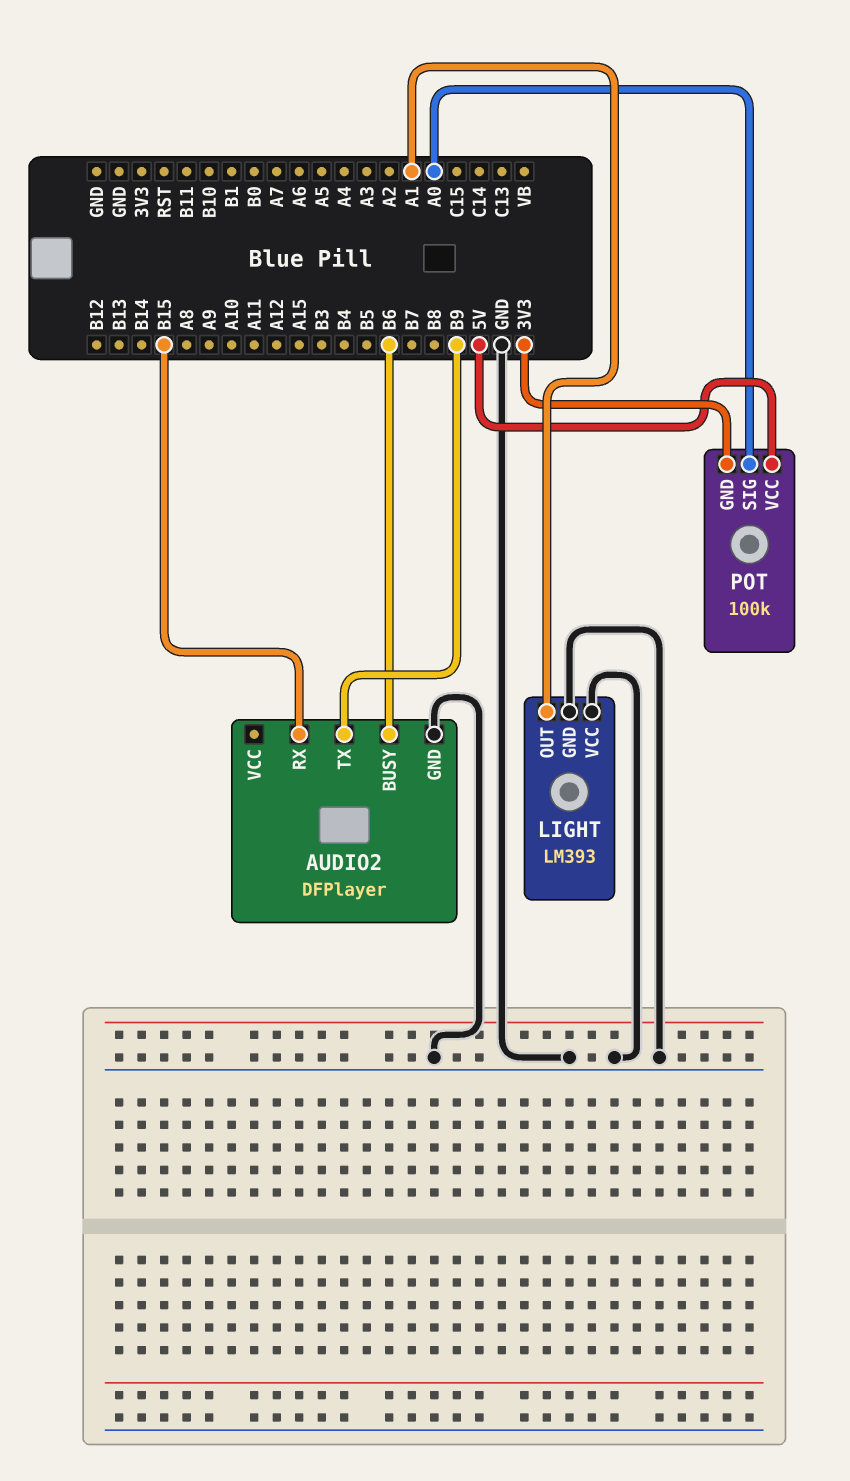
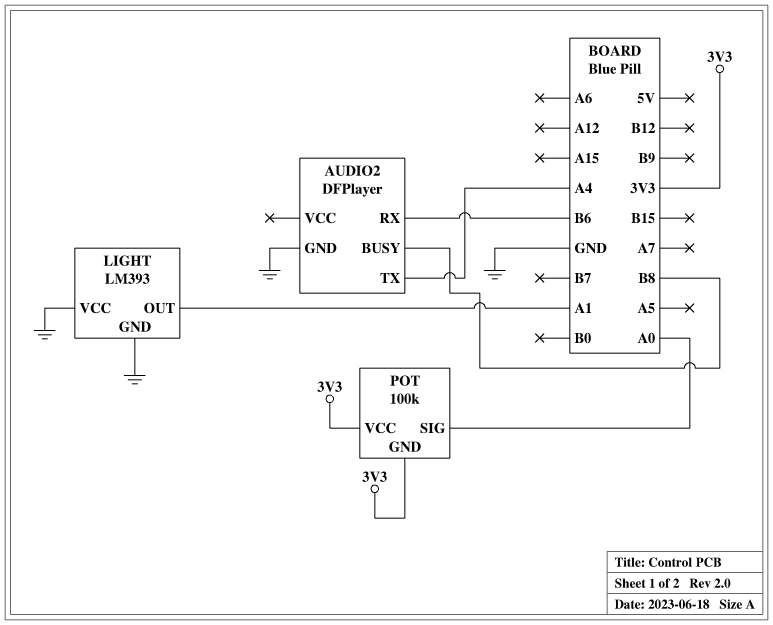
AUDIO2 pin BUSY: B6 -> B8
AUDIO2 pin RX: B15 -> B6
AUDIO2 pin TX: B9 -> A4
POT pin VCC: 5V -> 3V3

